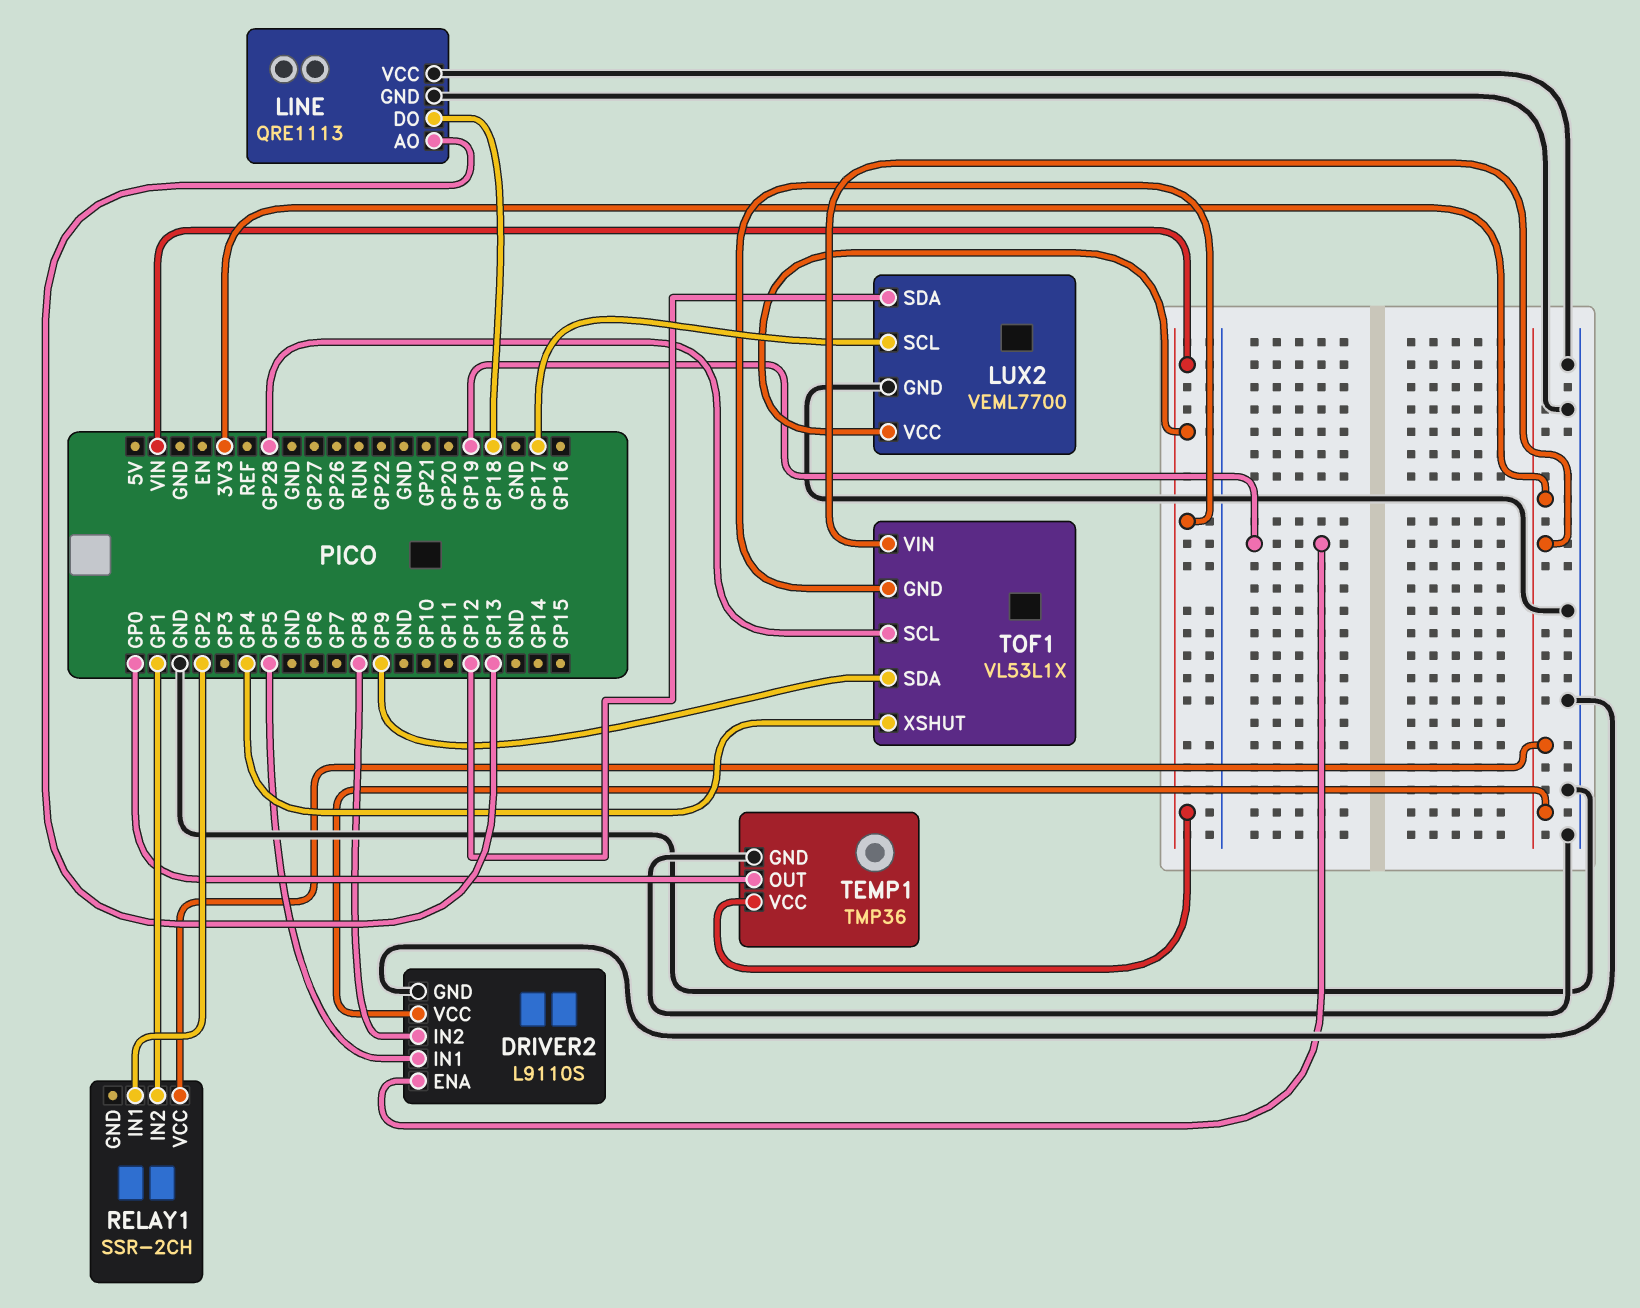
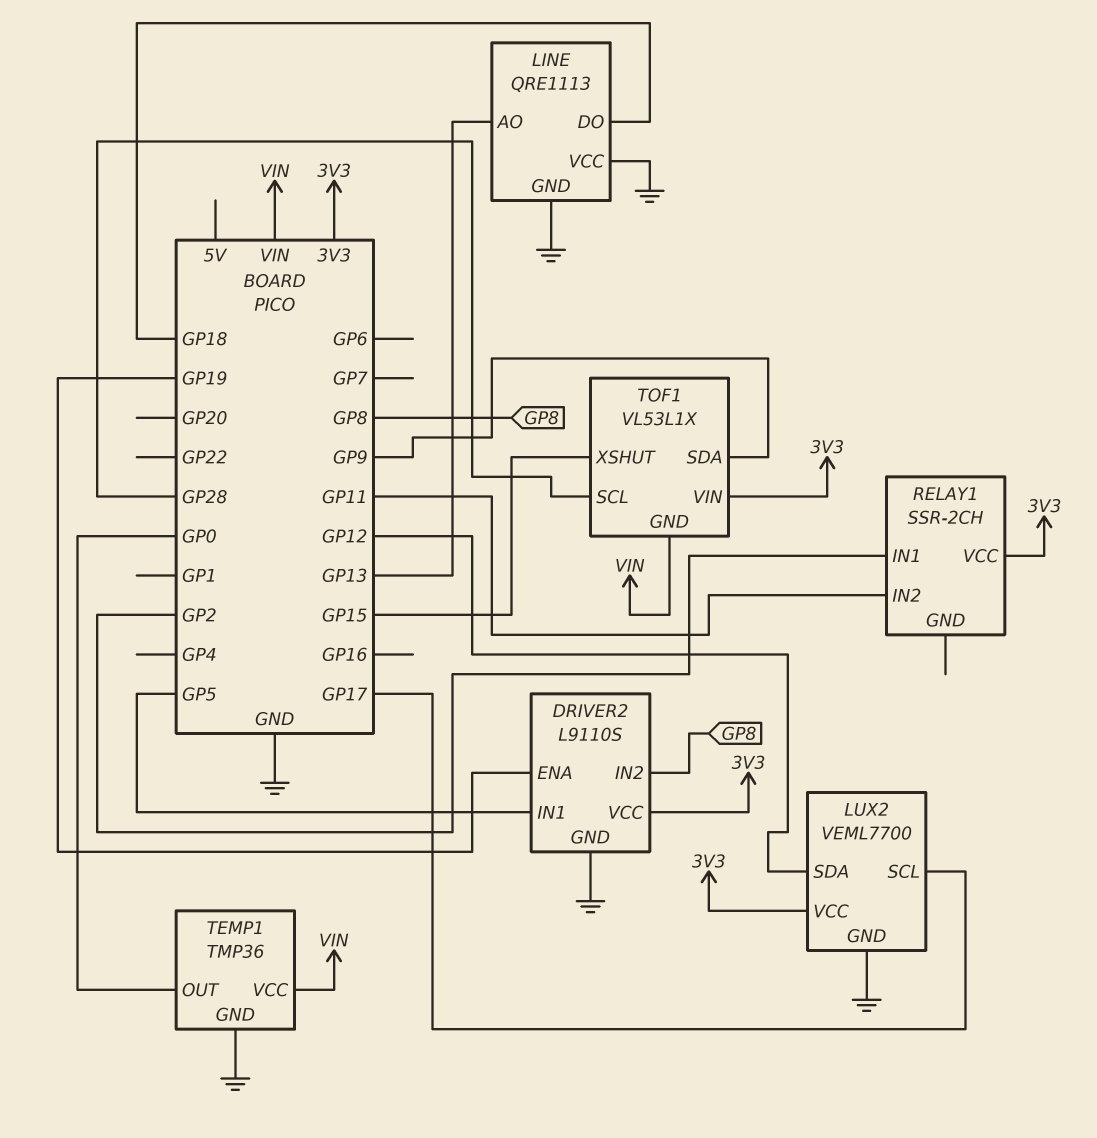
LUX2 pin VCC: VIN -> 3V3
RELAY1 pin IN2: GP1 -> GP11
TOF1 pin XSHUT: GP4 -> GP15

